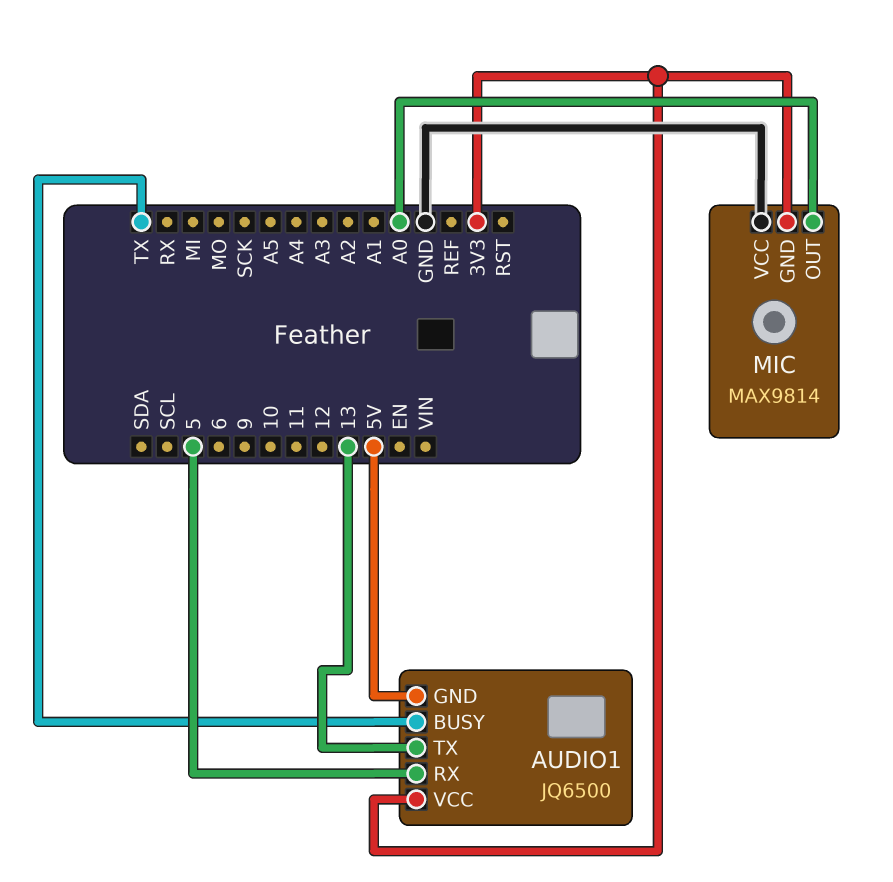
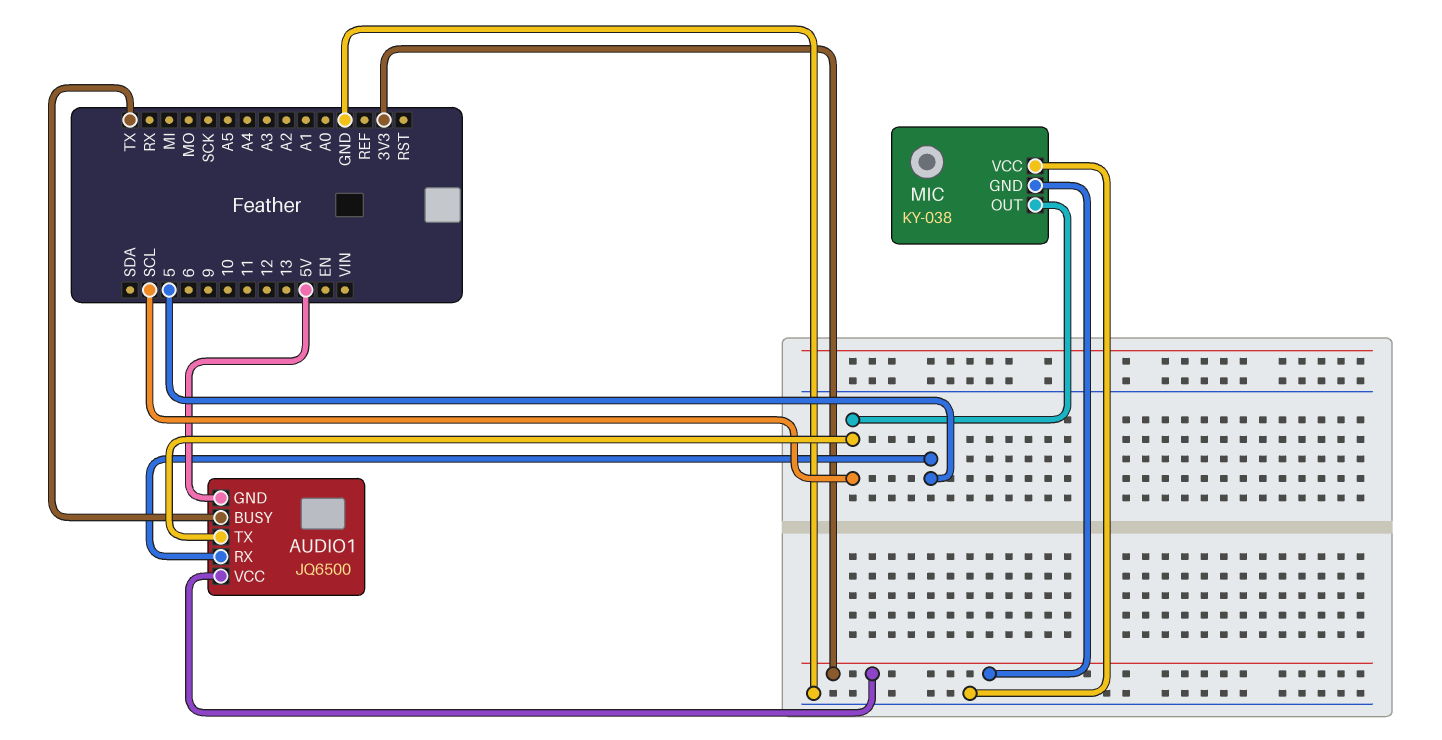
AUDIO1 pin TX: 13 -> SCL
MIC: MAX9814 -> KY-038
MIC pin OUT: A0 -> SCL

